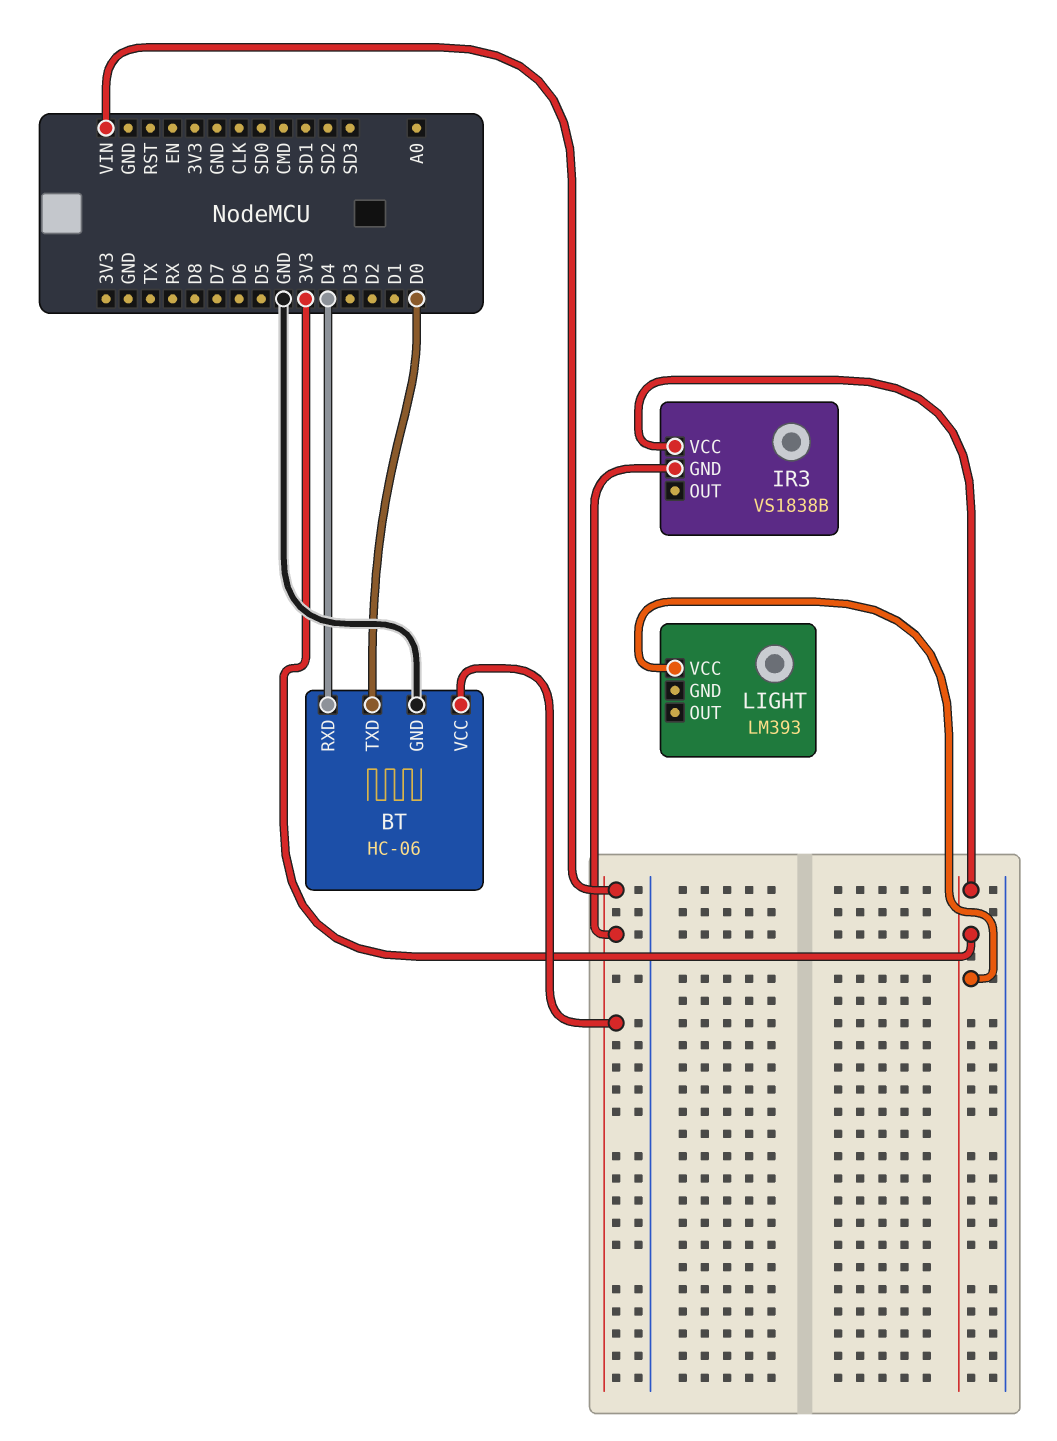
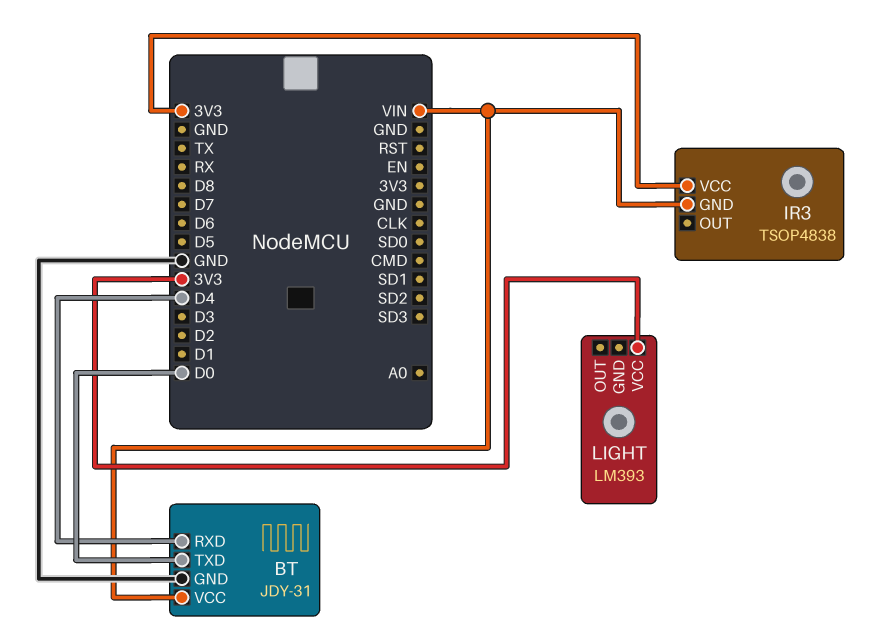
BT: HC-06 -> JDY-31
IR3: VS1838B -> TSOP4838

